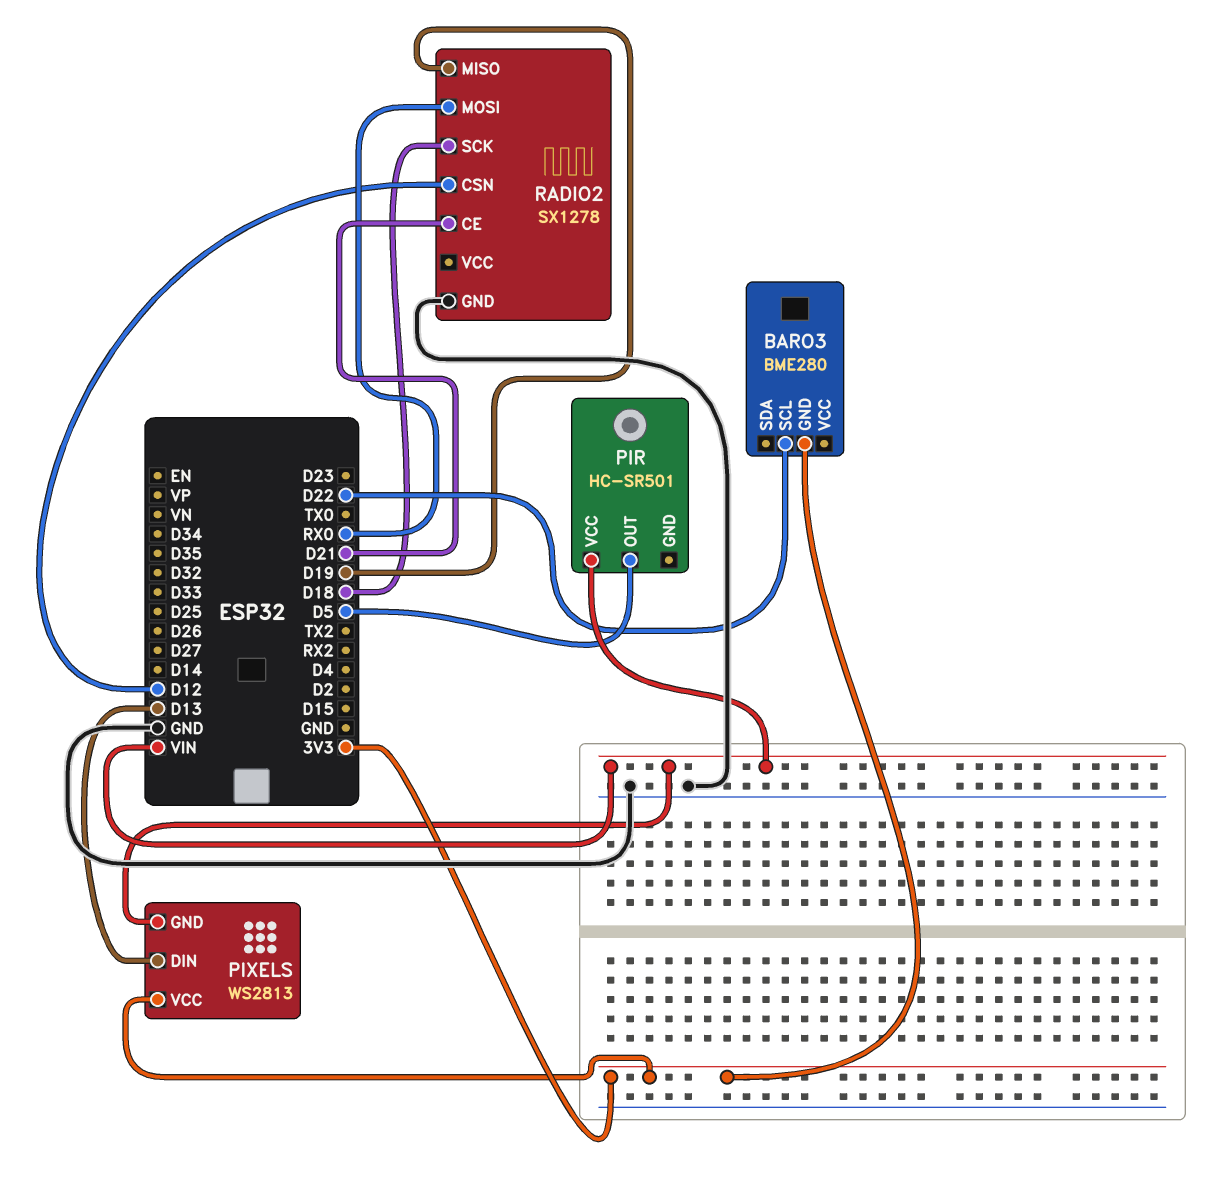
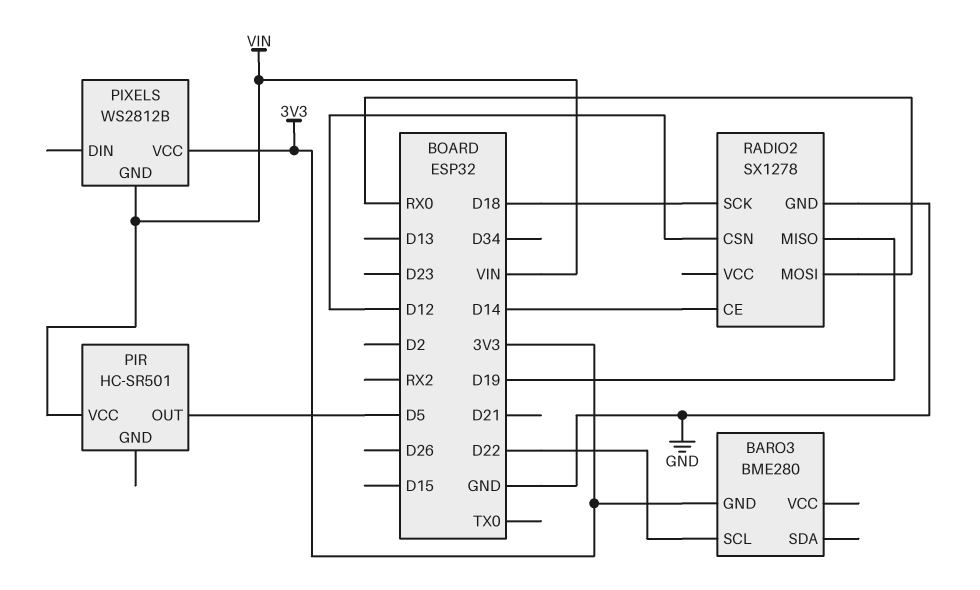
PIXELS: WS2813 -> WS2812B
PIXELS pin DIN: D13 -> none
RADIO2 pin CE: D21 -> D14

